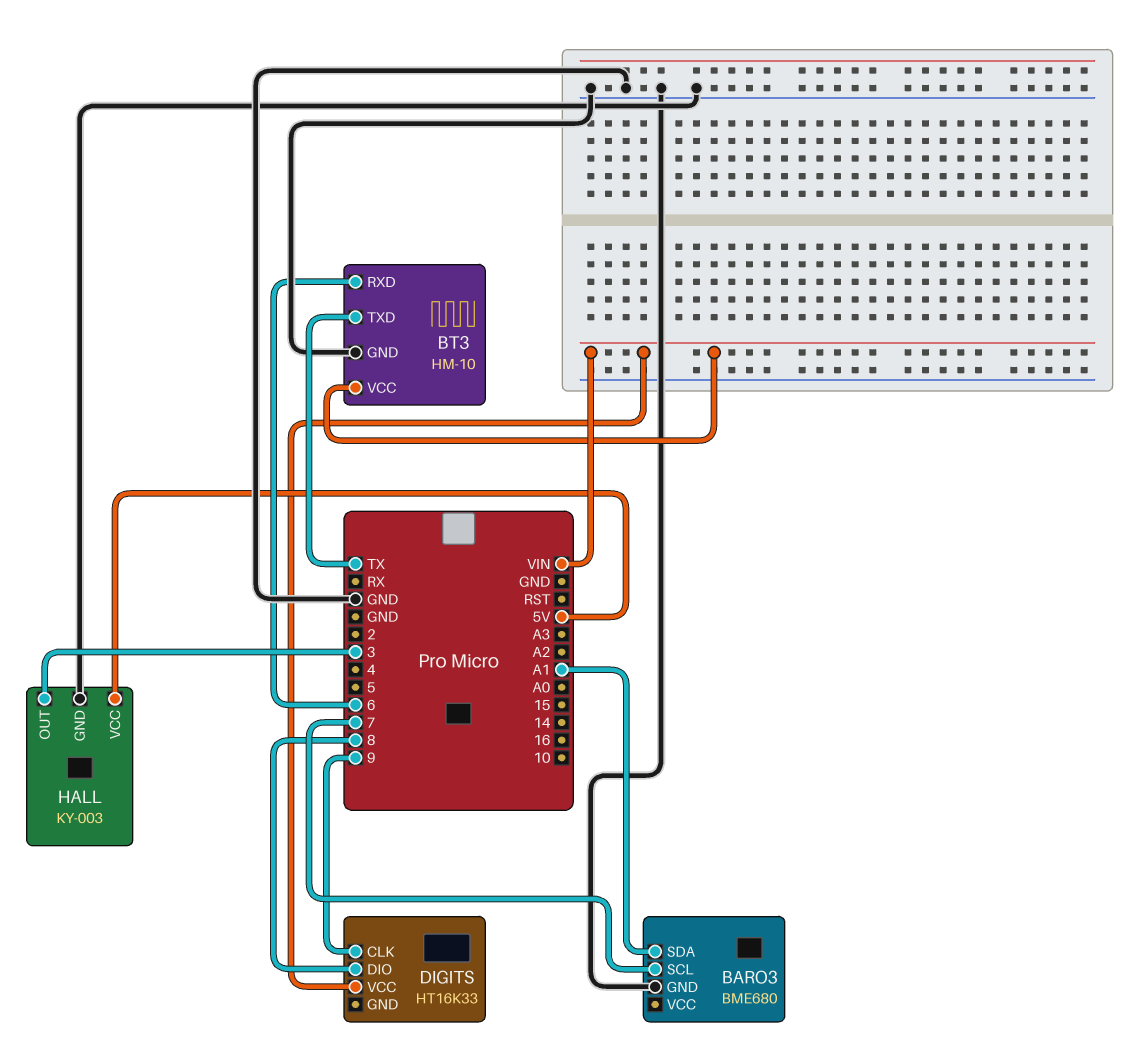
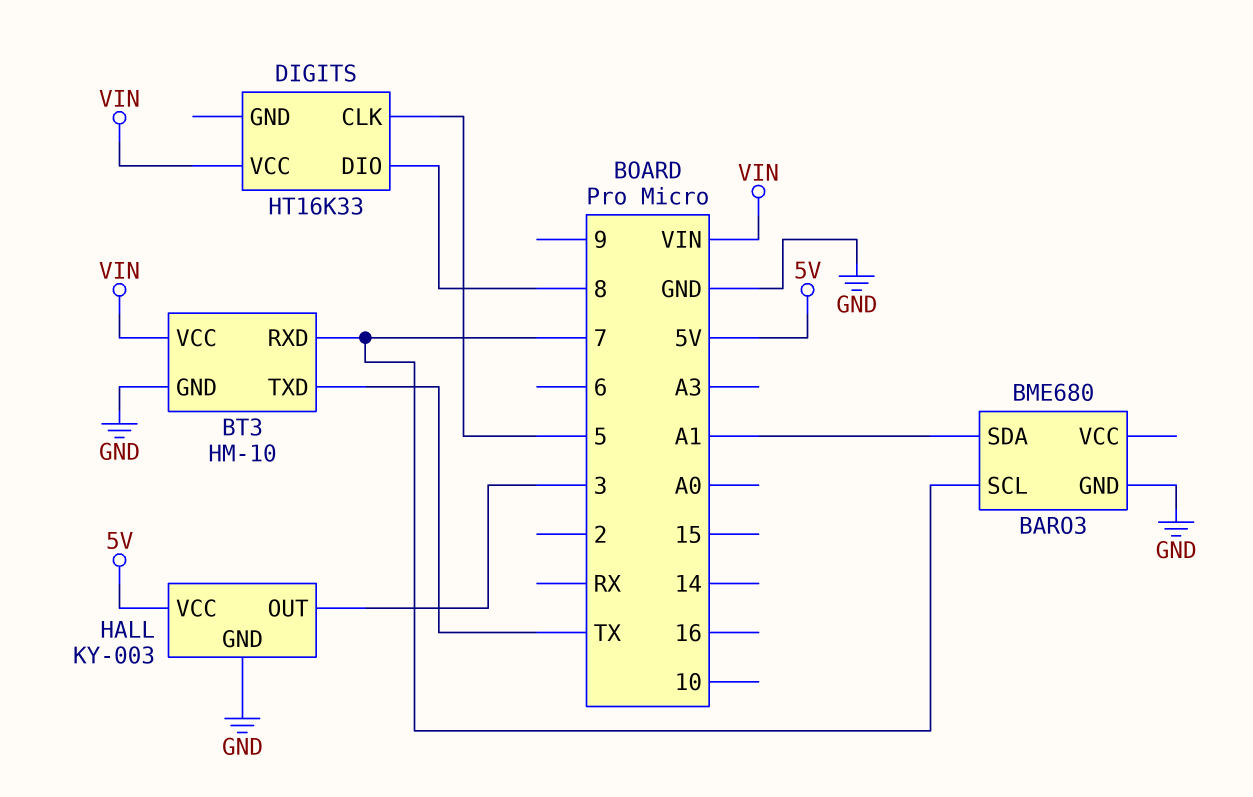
BT3 pin RXD: 6 -> 7
DIGITS pin CLK: 9 -> 5

